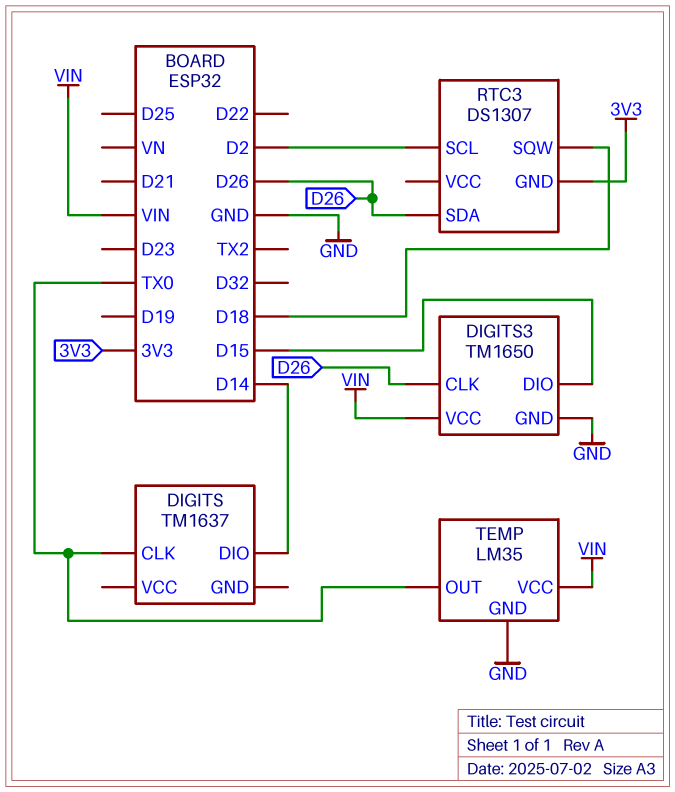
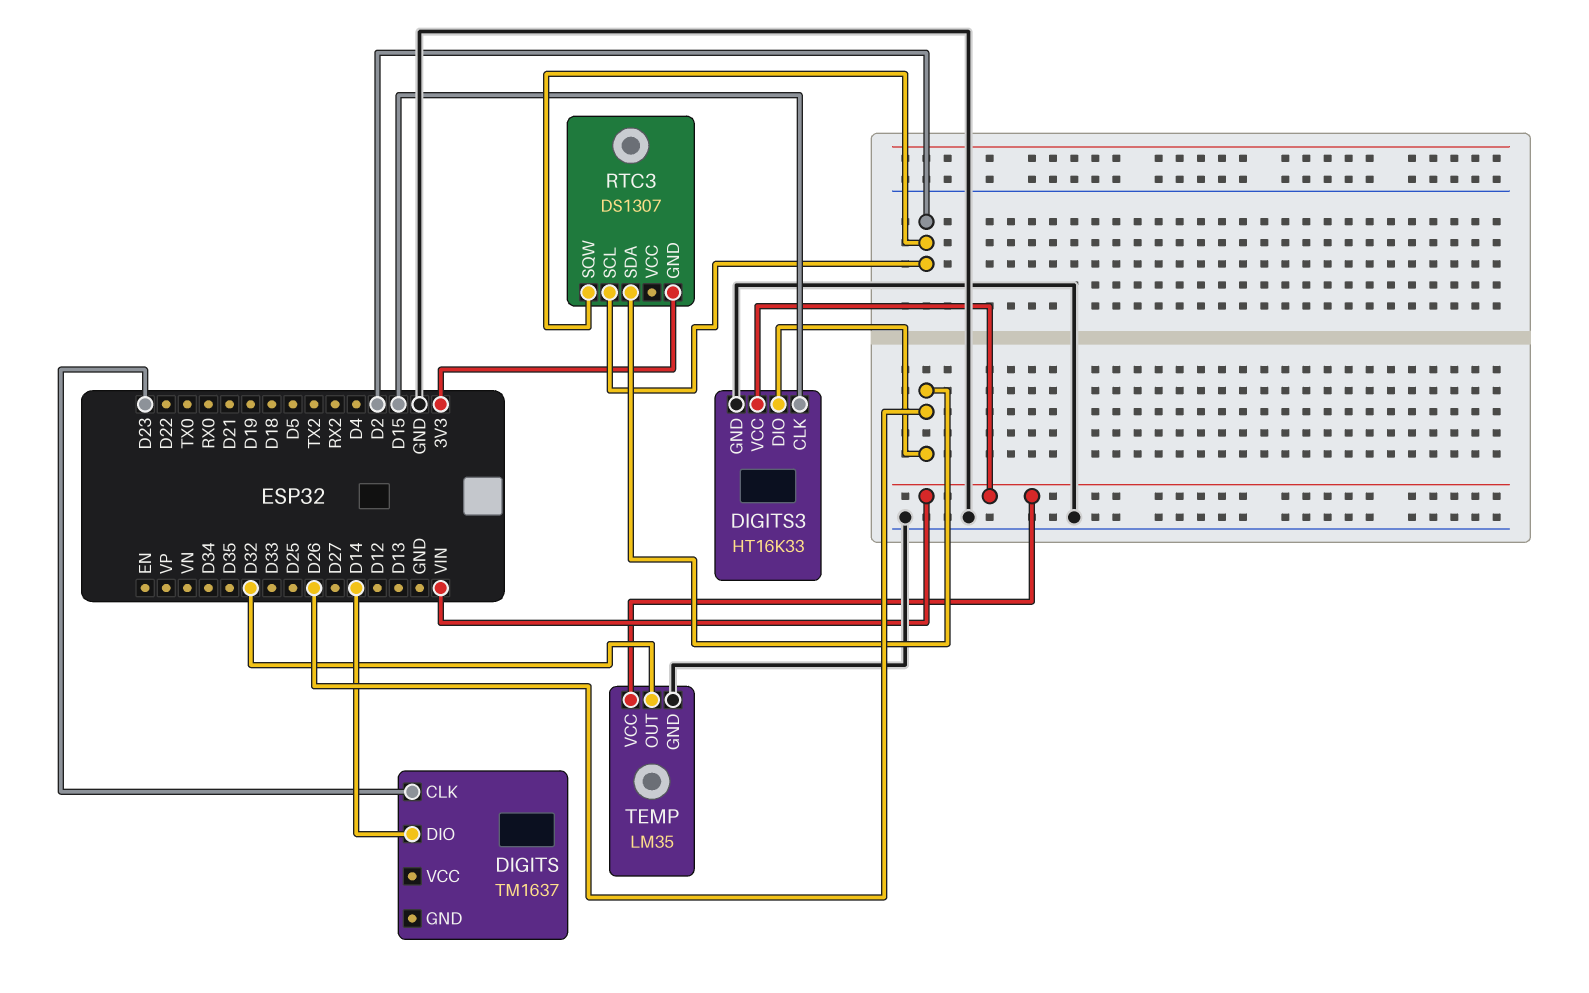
DIGITS pin CLK: TX0 -> D23
DIGITS3: TM1650 -> HT16K33
DIGITS3 pin CLK: D26 -> D15
DIGITS3 pin DIO: D15 -> D26
RTC3 pin SQW: D18 -> D2
TEMP pin OUT: TX0 -> D32

